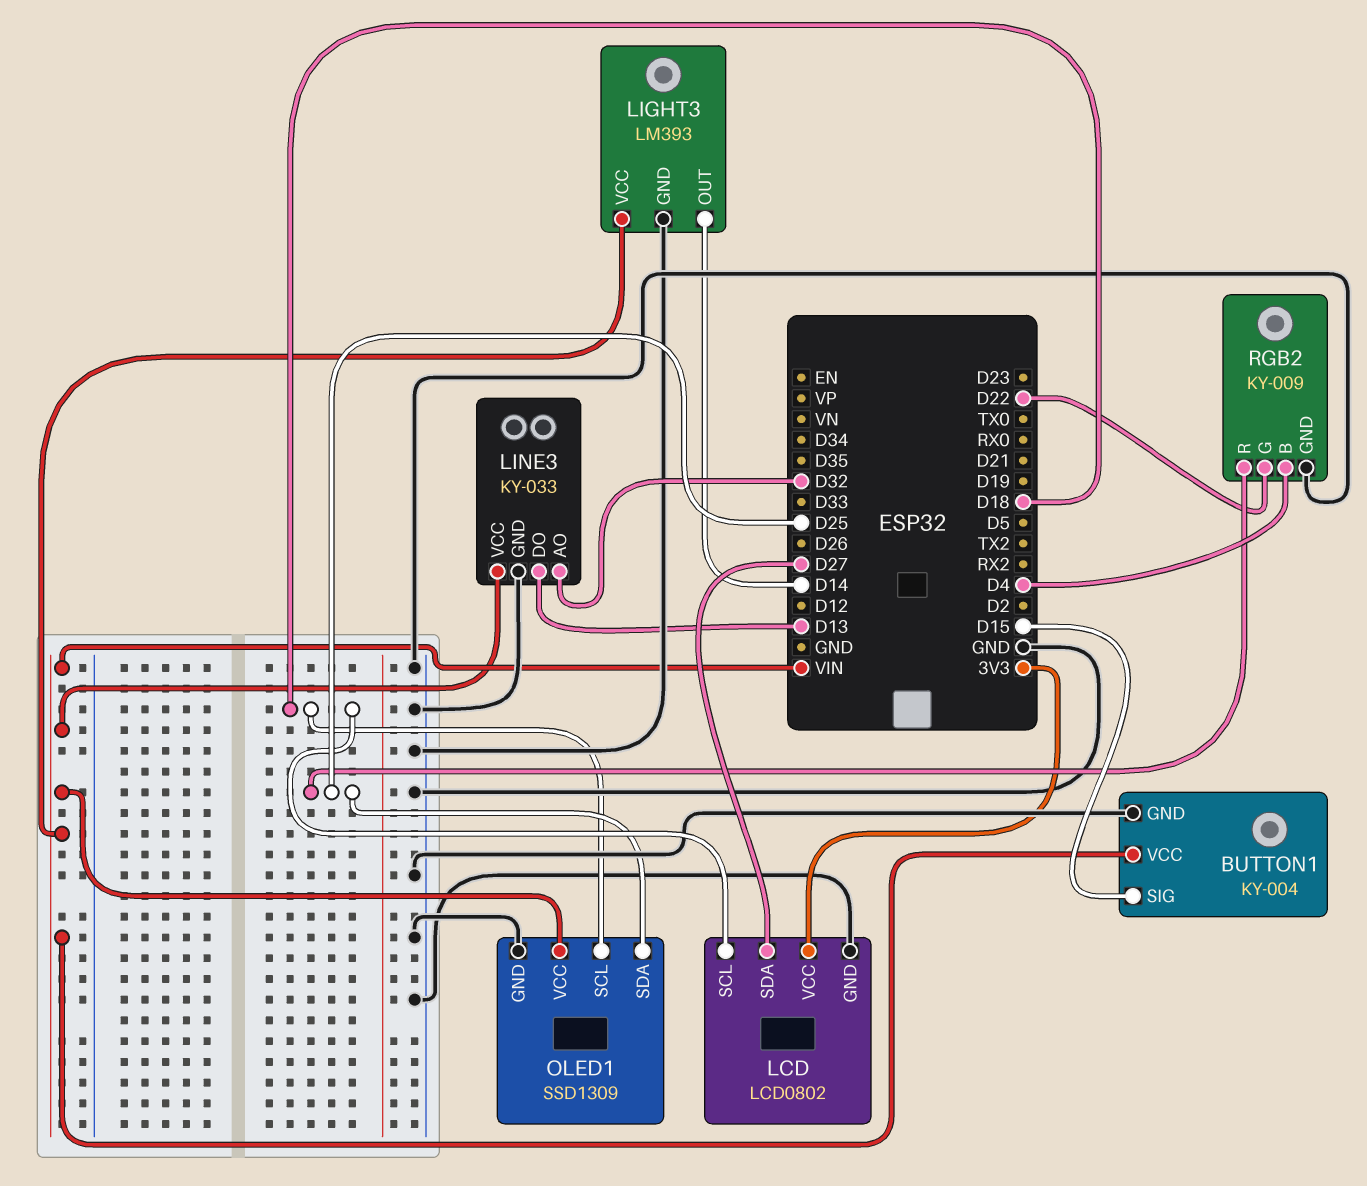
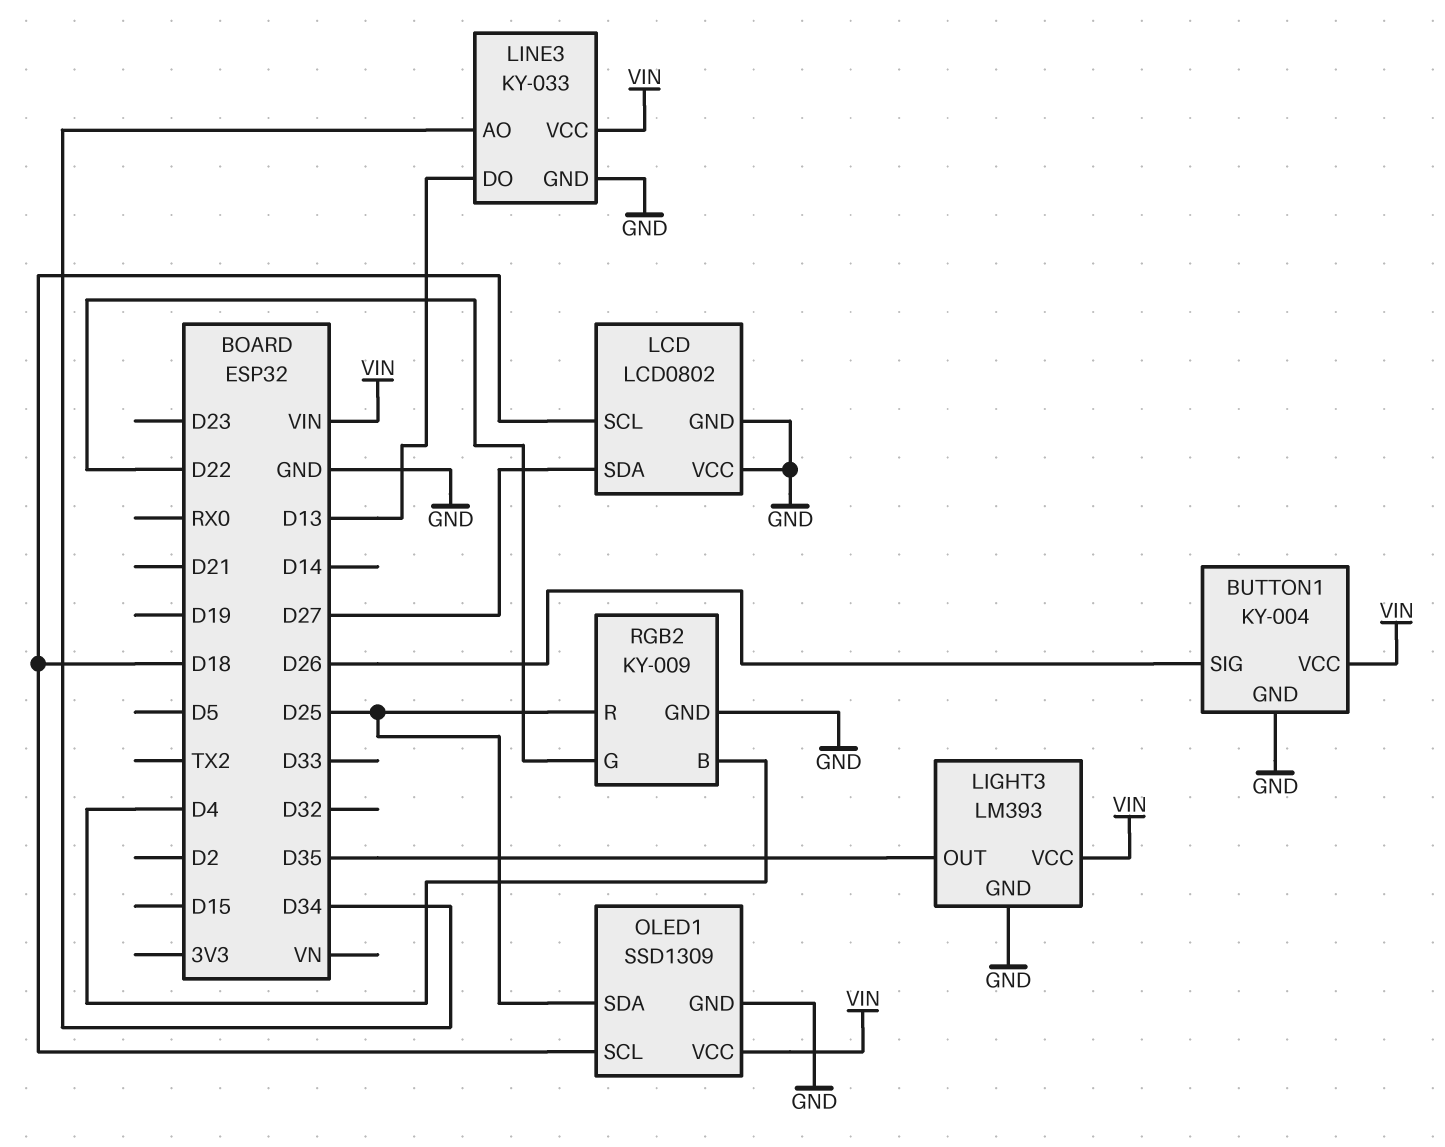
BUTTON1 pin SIG: D15 -> D26
LCD pin VCC: 3V3 -> GND
LIGHT3 pin OUT: D14 -> D35
LINE3 pin AO: D32 -> D34

